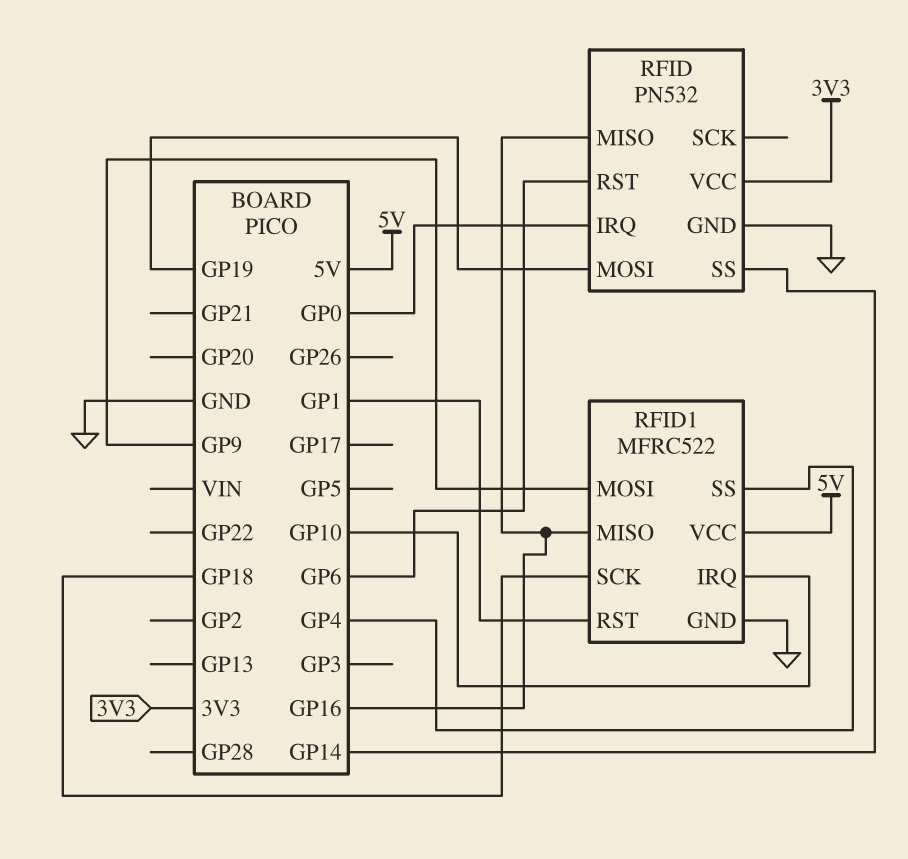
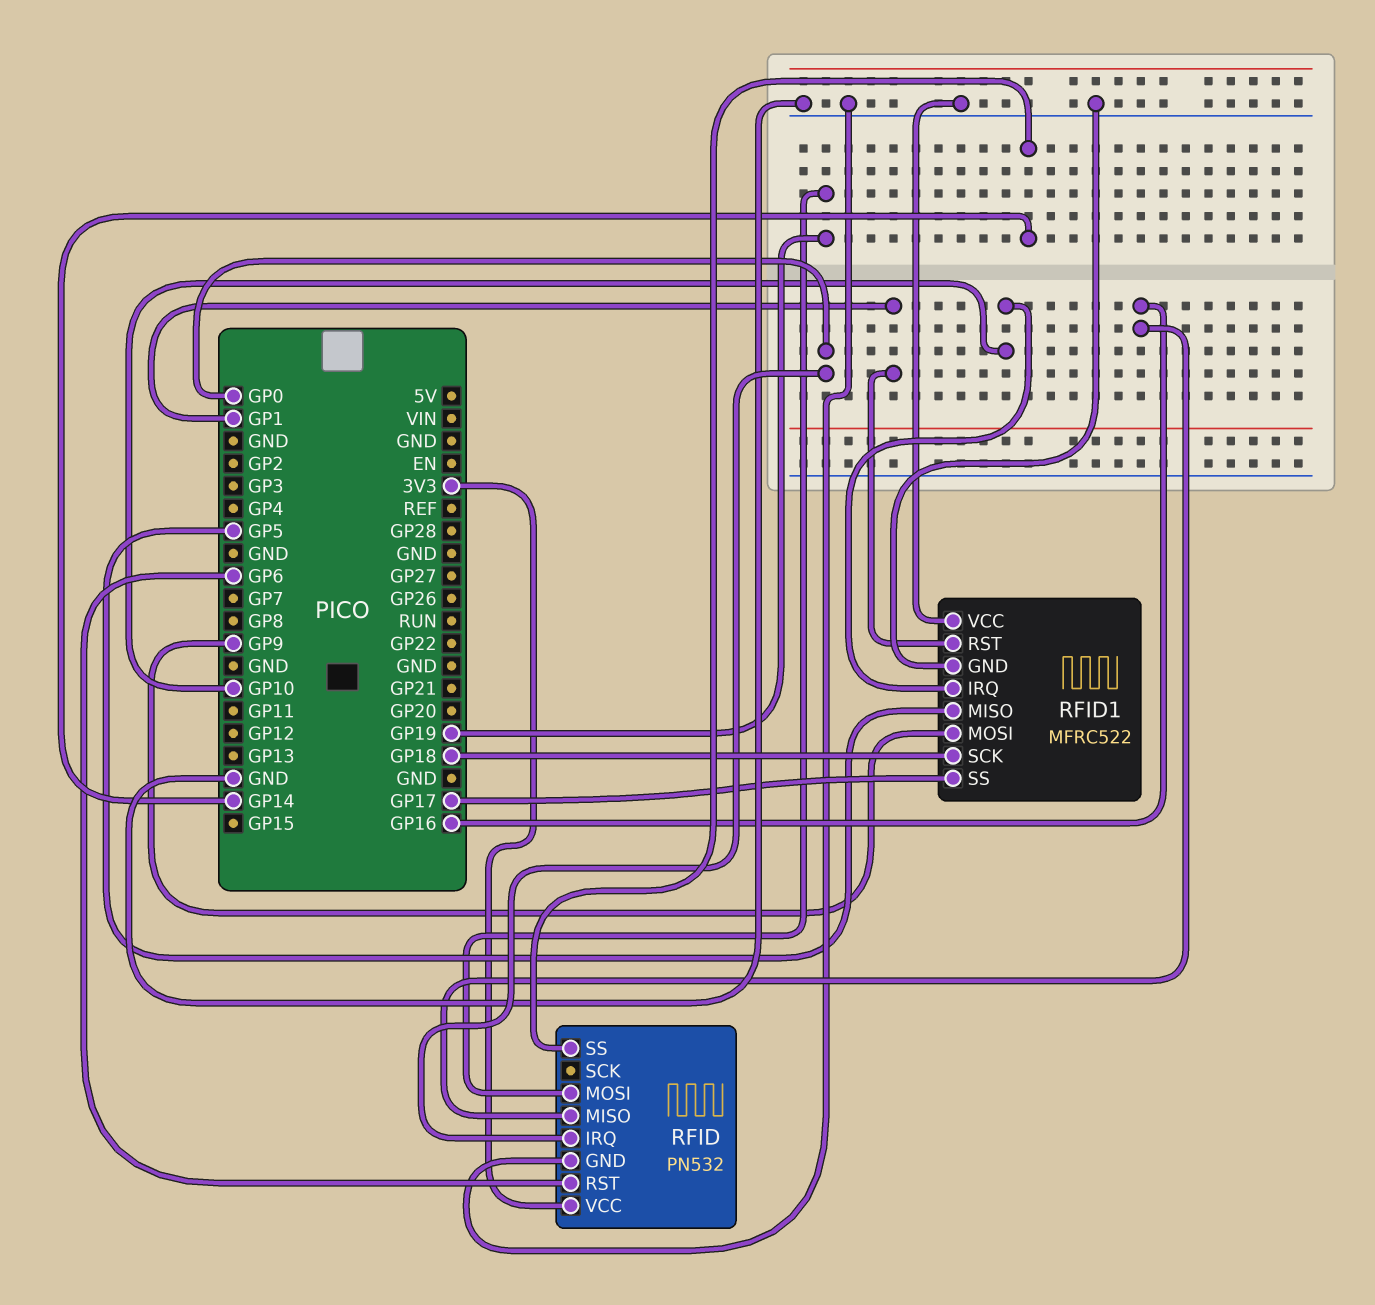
RFID1 pin MISO: GP16 -> GP5
RFID1 pin SS: GP4 -> GP17
RFID1 pin VCC: 5V -> GND

